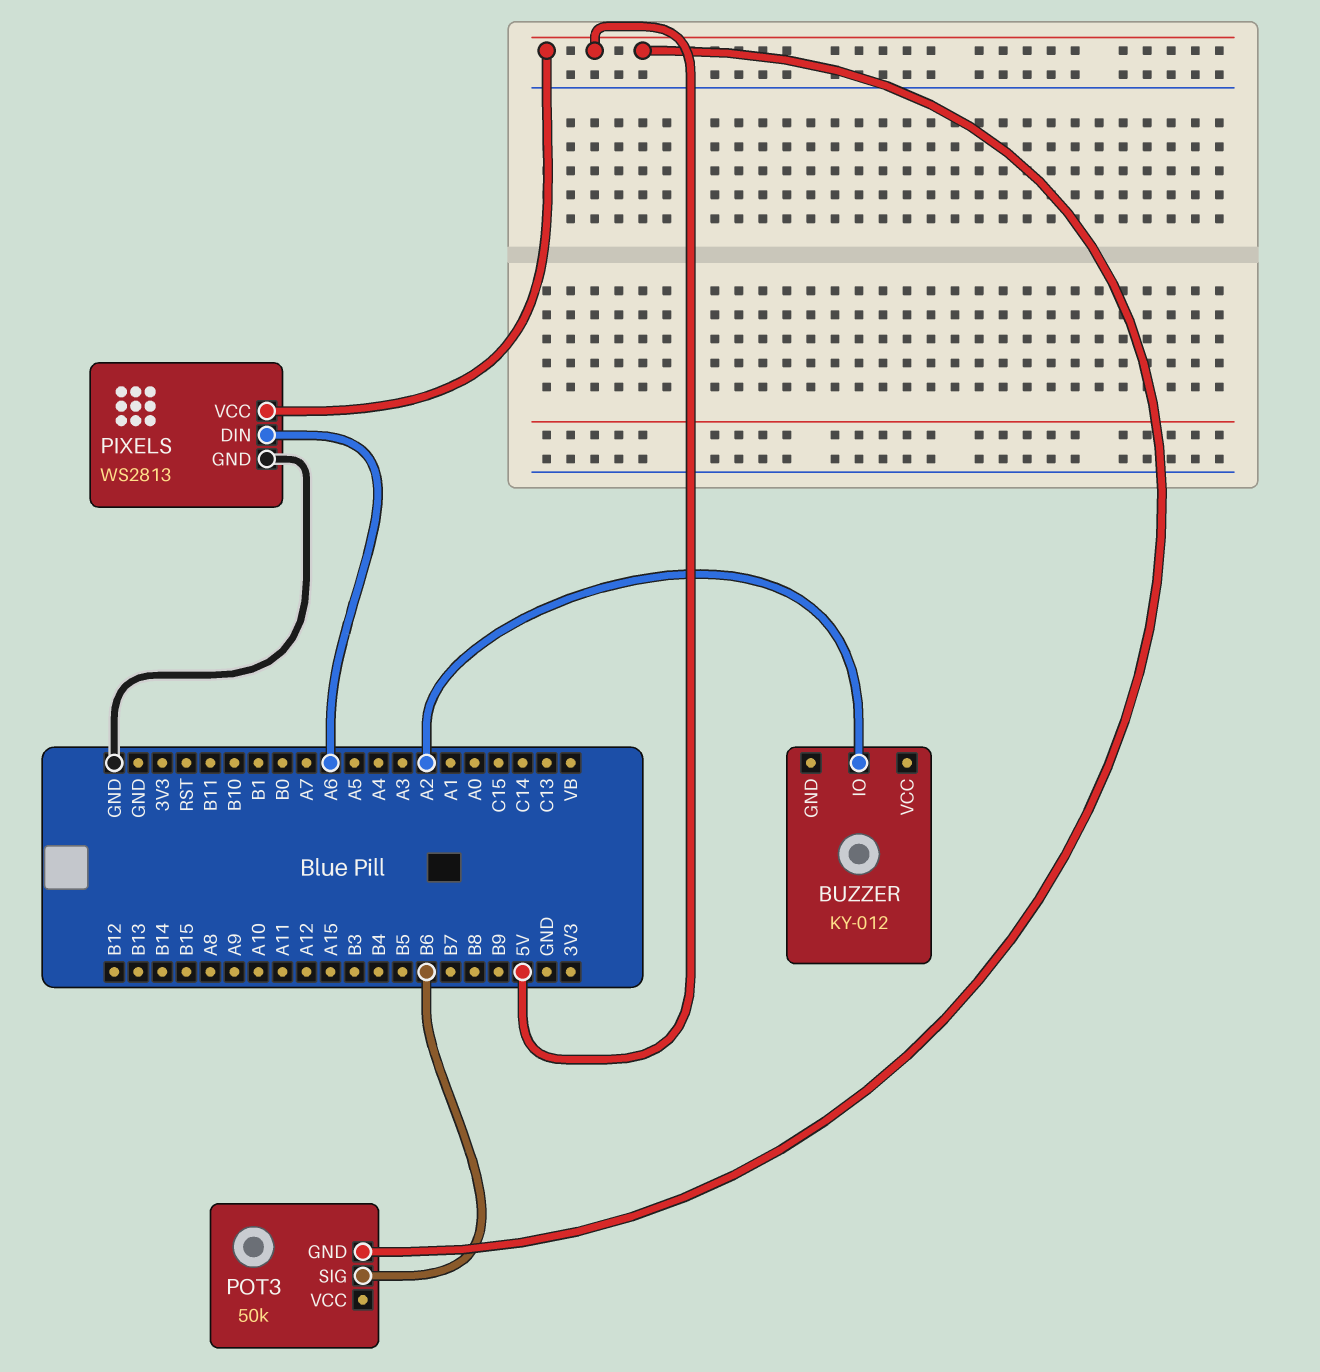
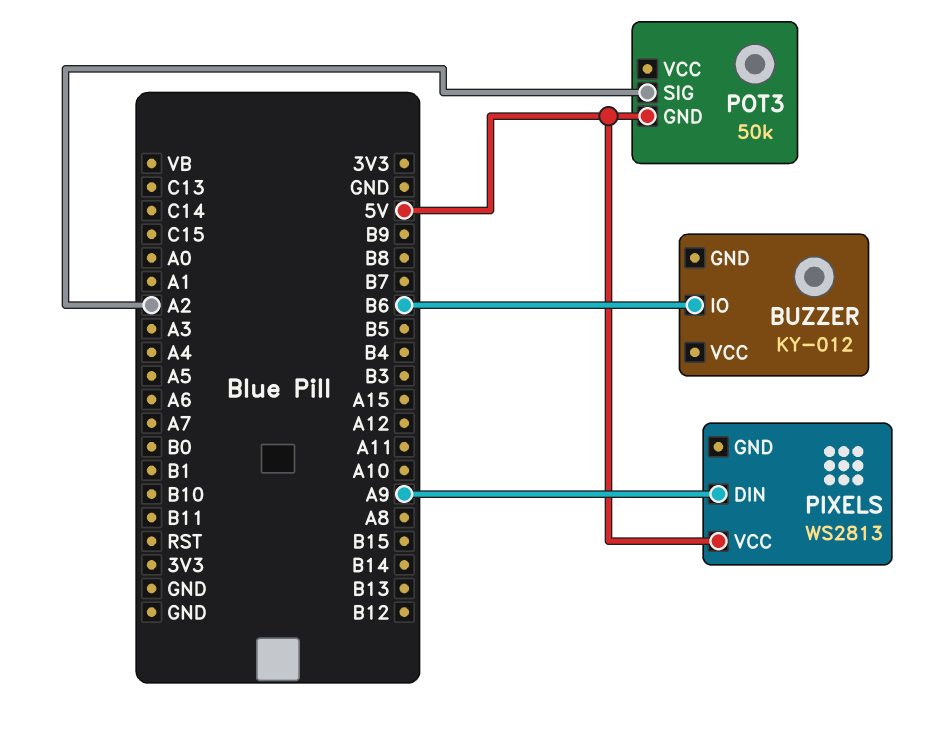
BUZZER pin IO: A2 -> B6
PIXELS pin DIN: A6 -> A9
PIXELS pin GND: GND -> none
POT3 pin SIG: B6 -> A2

